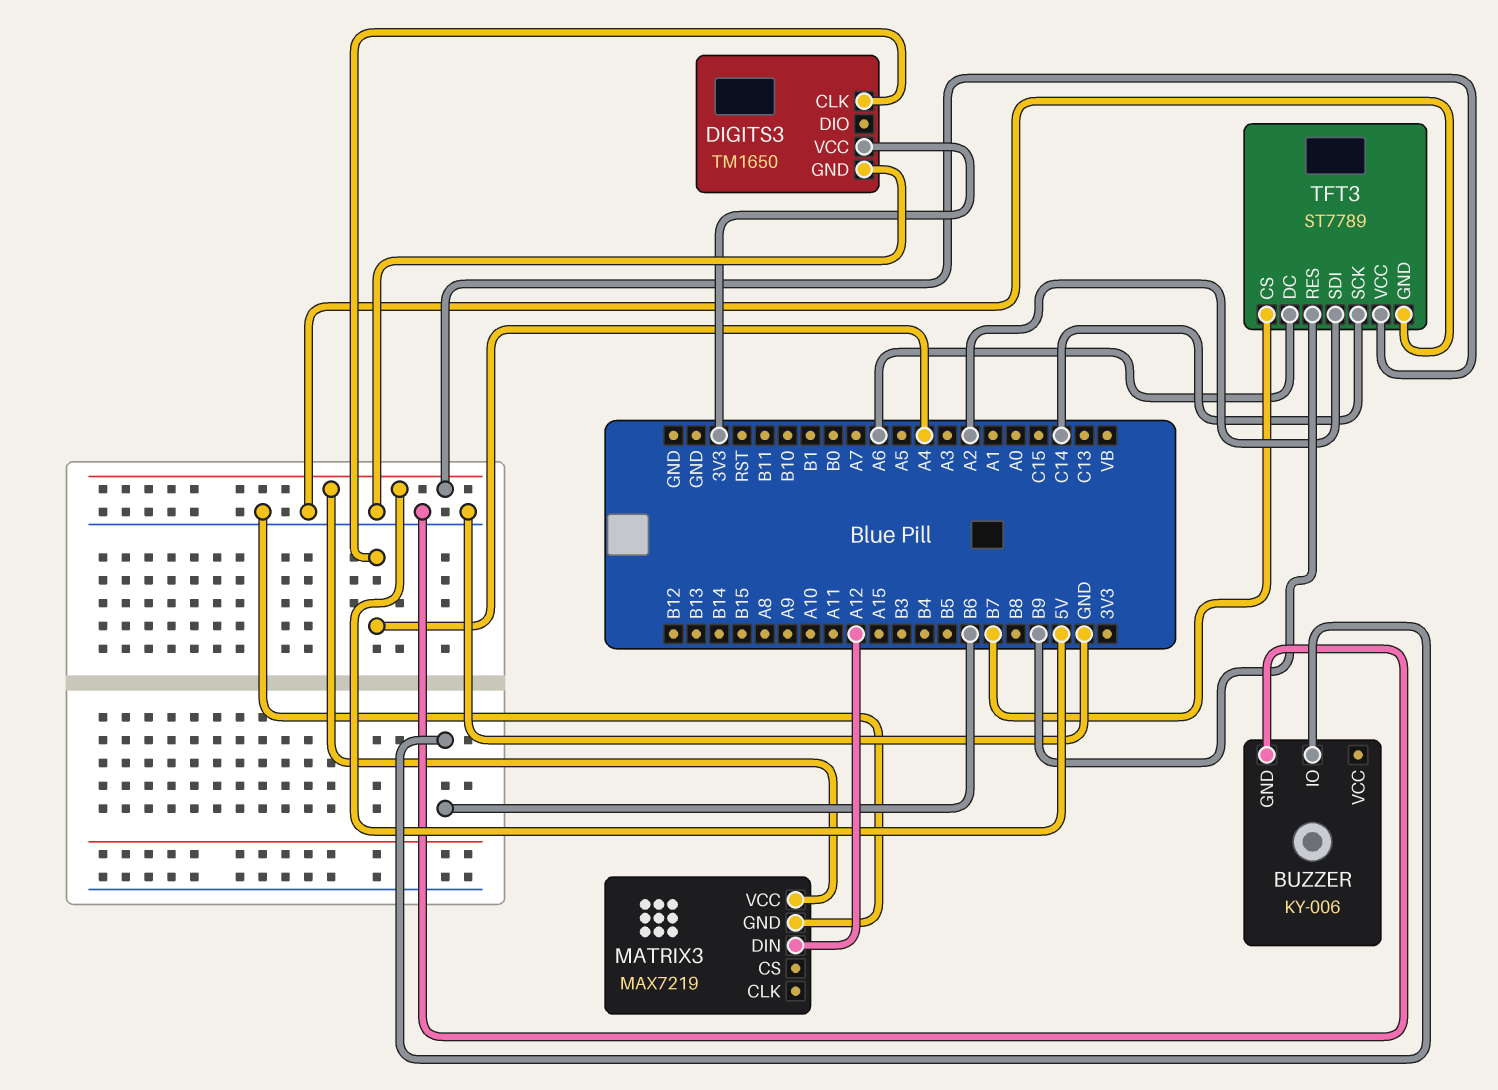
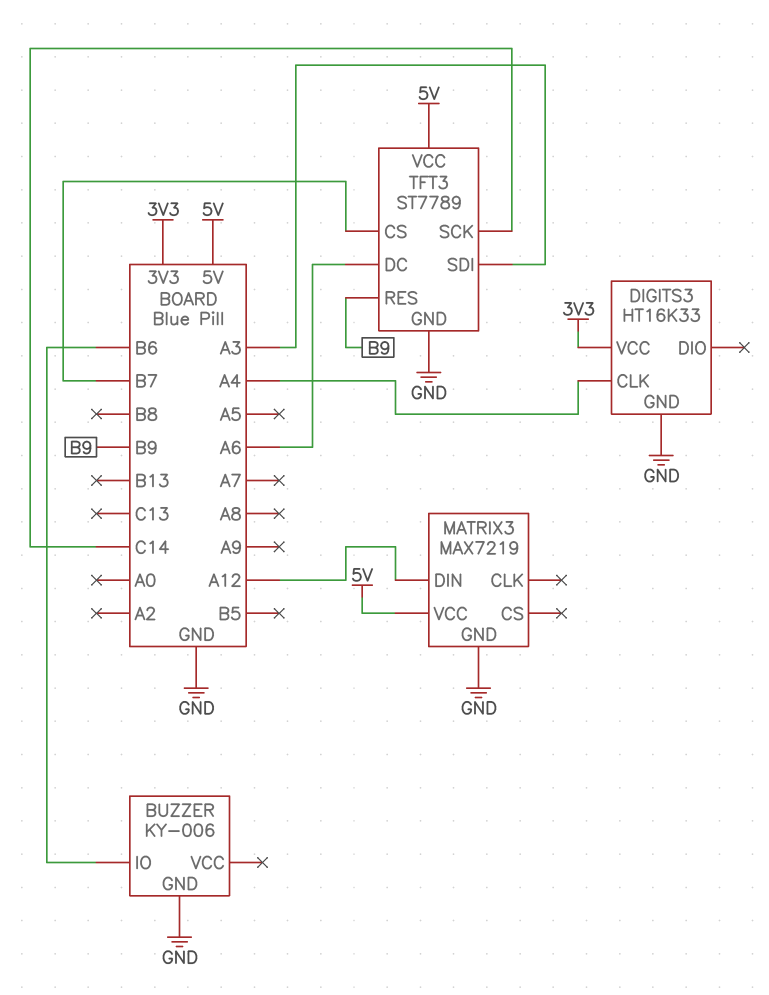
DIGITS3: TM1650 -> HT16K33
TFT3 pin SDI: A2 -> A3

